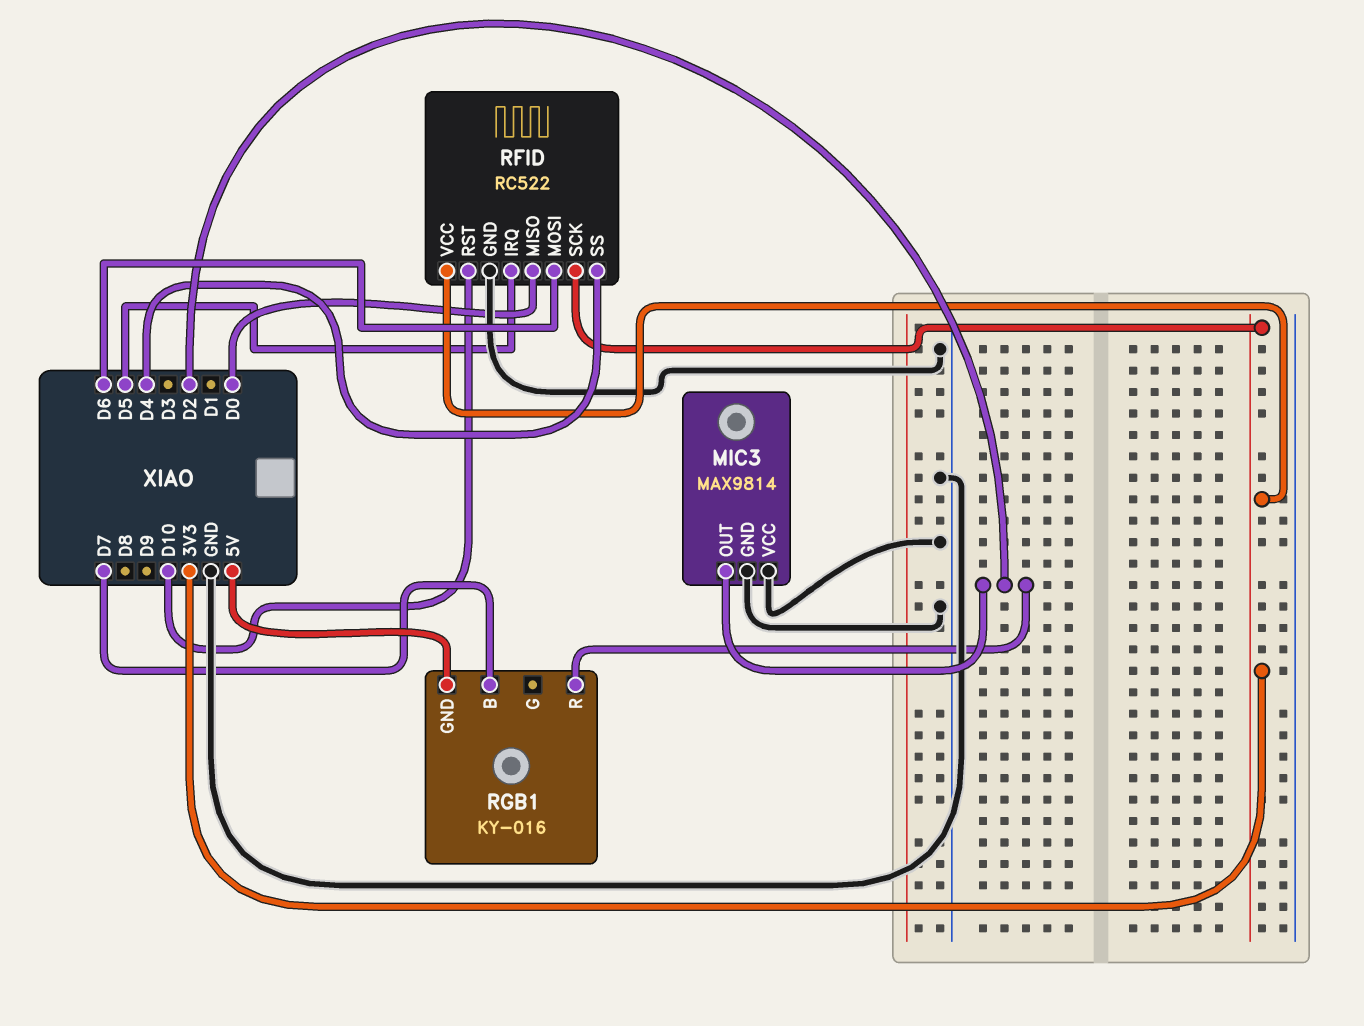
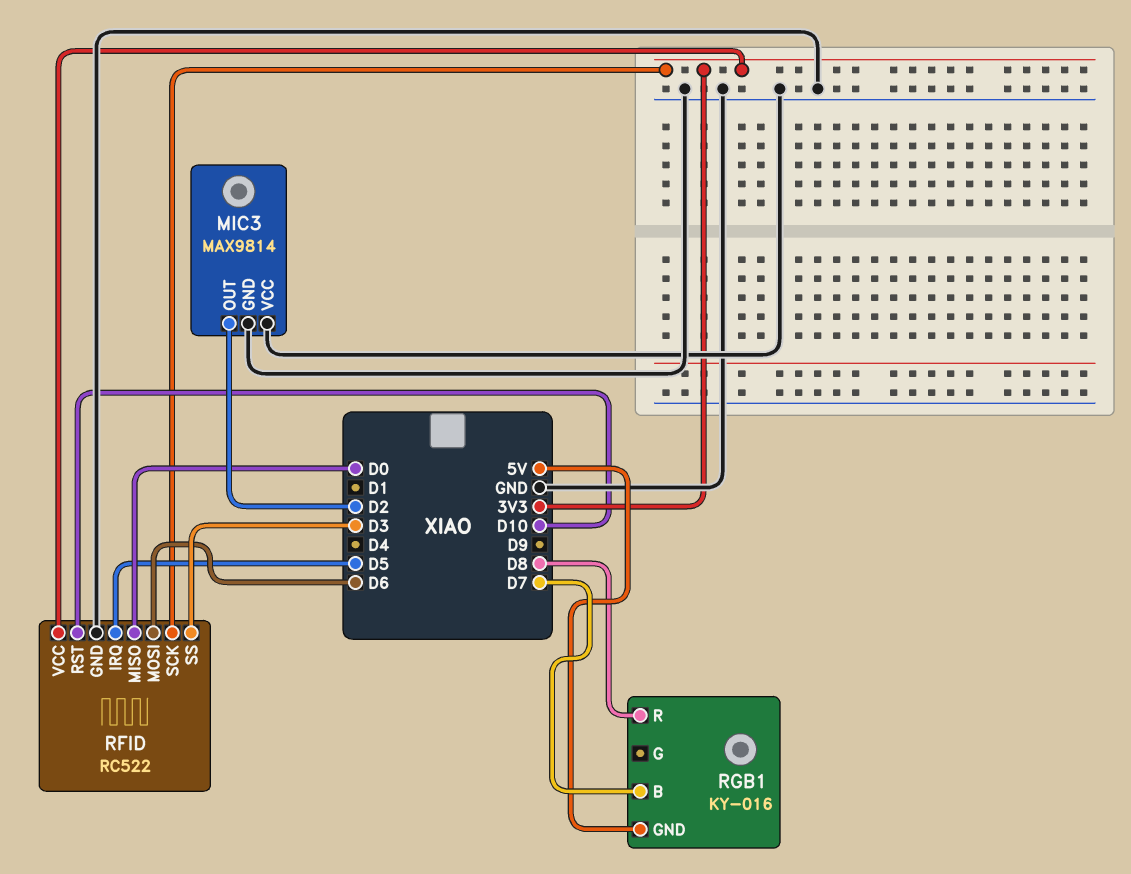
RFID pin SS: D4 -> D3
RGB1 pin R: D2 -> D8

